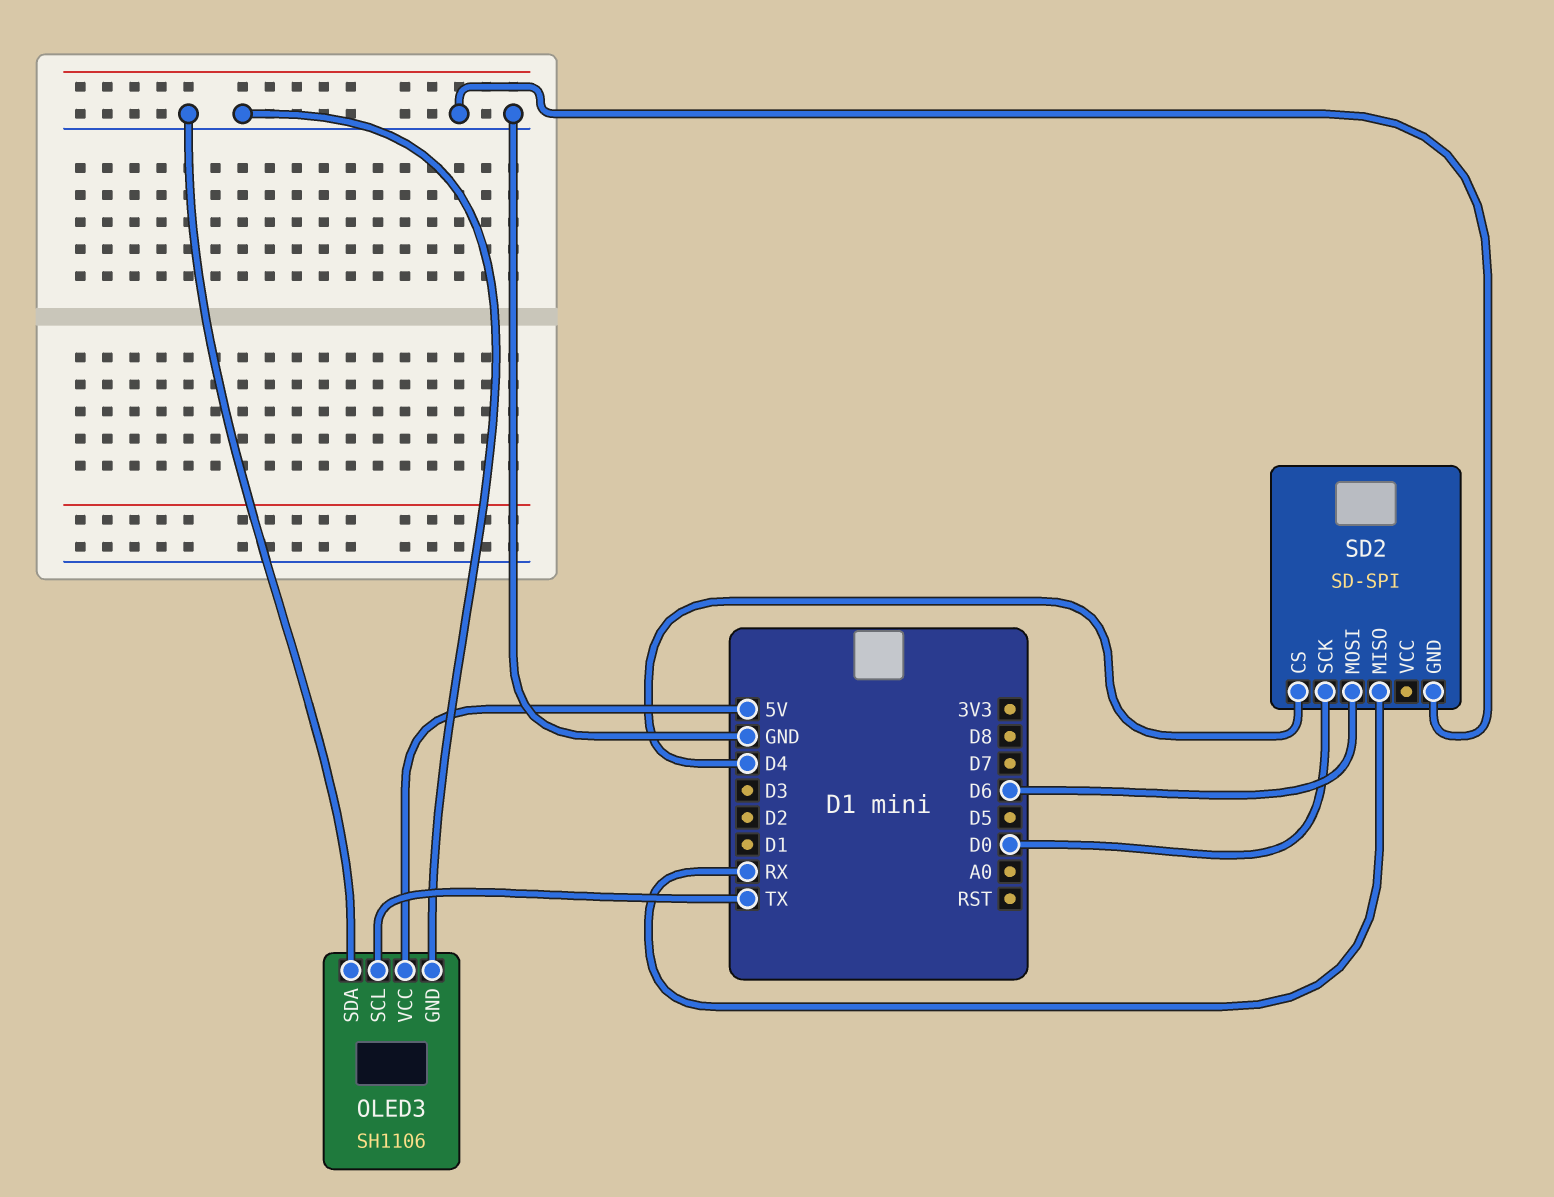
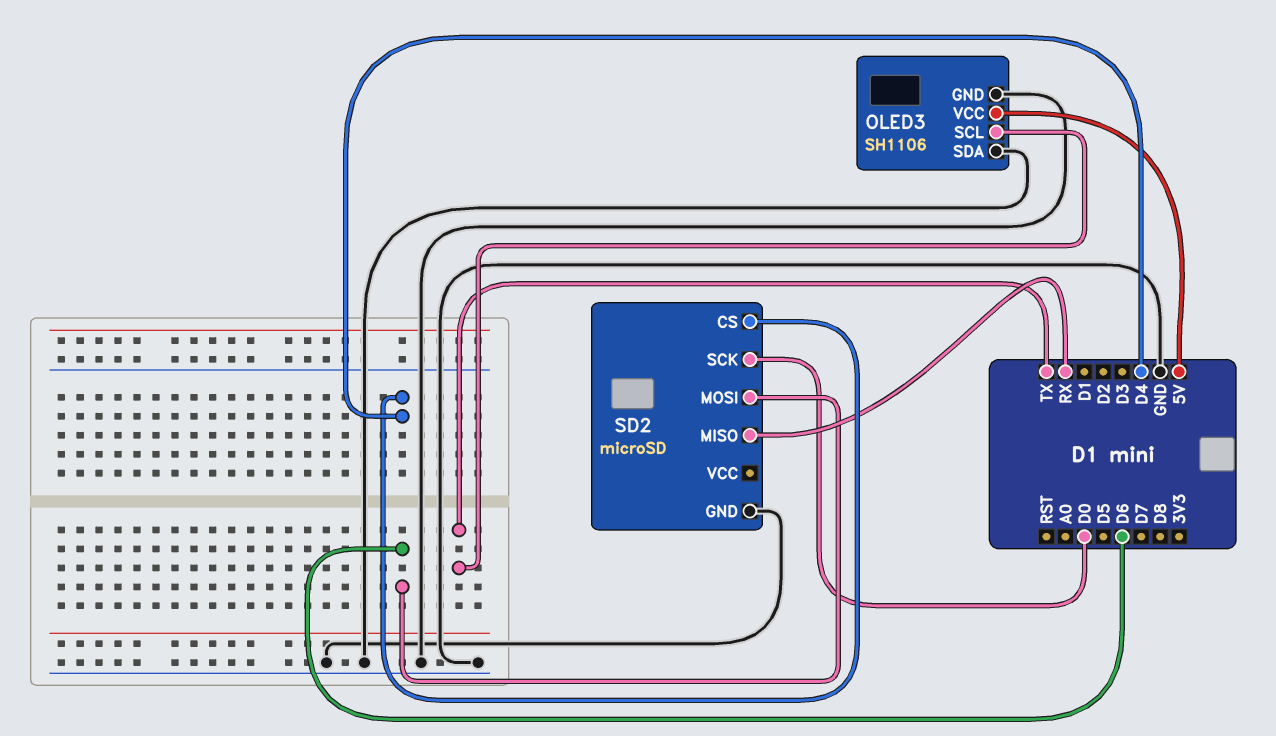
SD2: SD-SPI -> microSD

